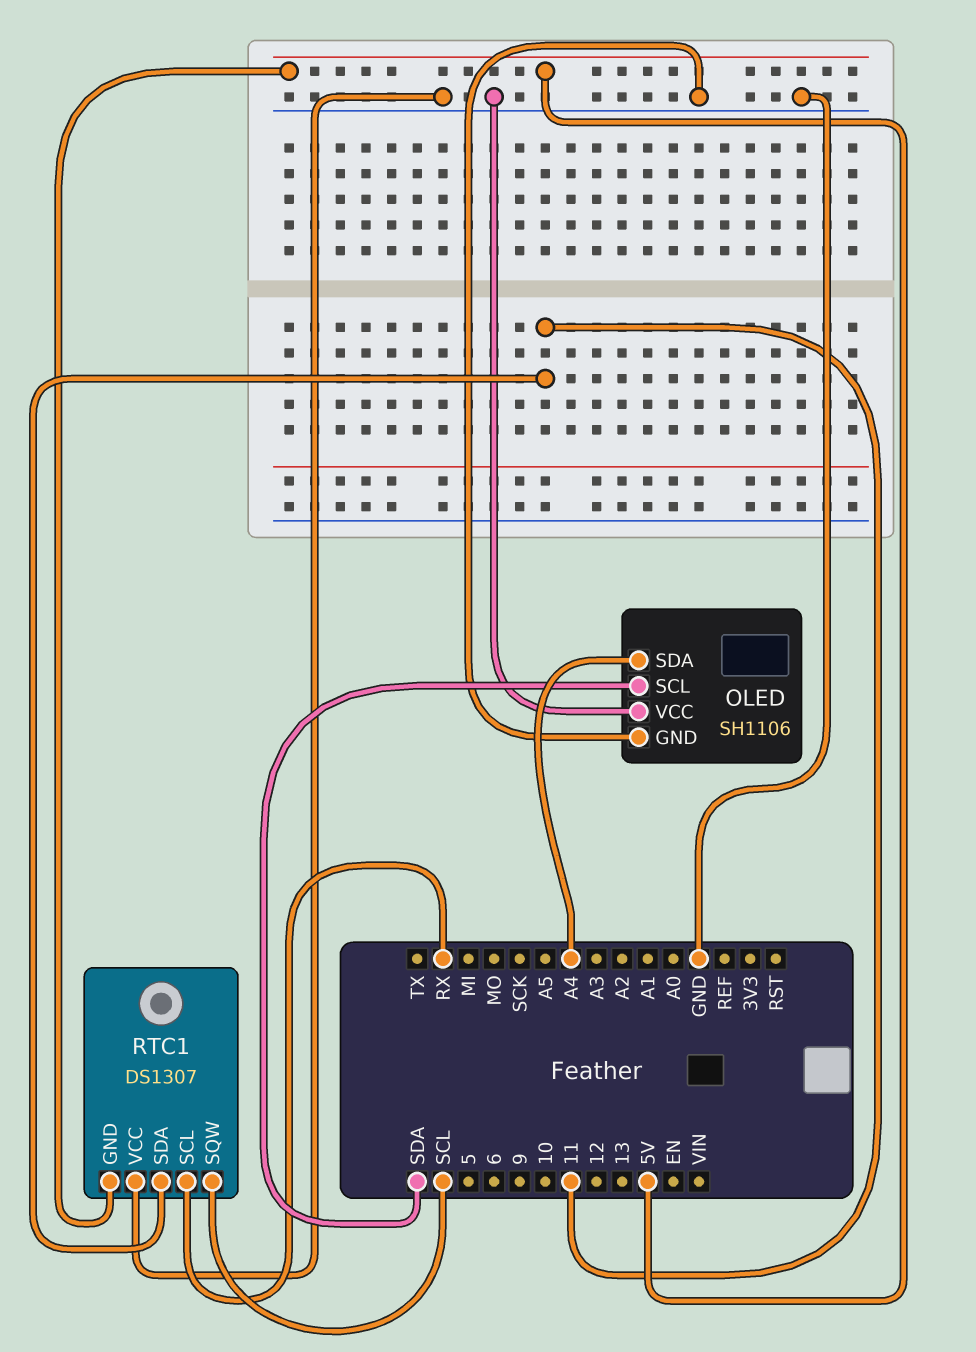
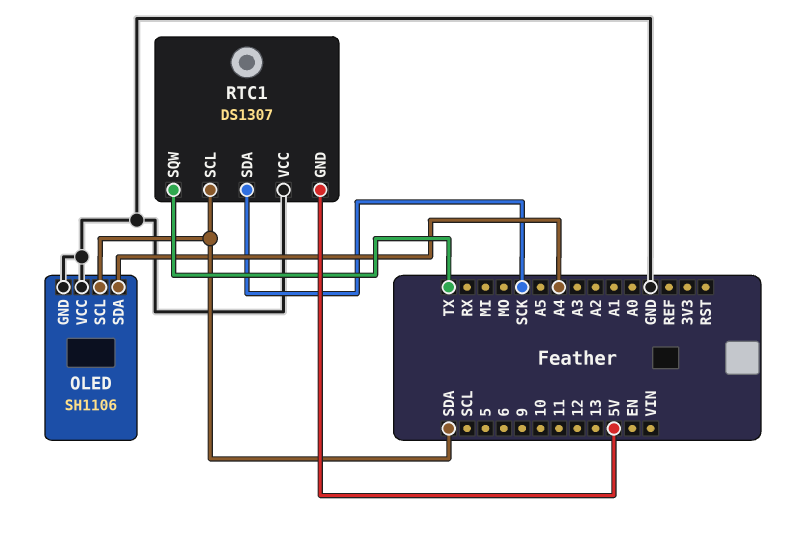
RTC1 pin SCL: RX -> SDA
RTC1 pin SDA: 11 -> SCK
RTC1 pin SQW: SCL -> TX

